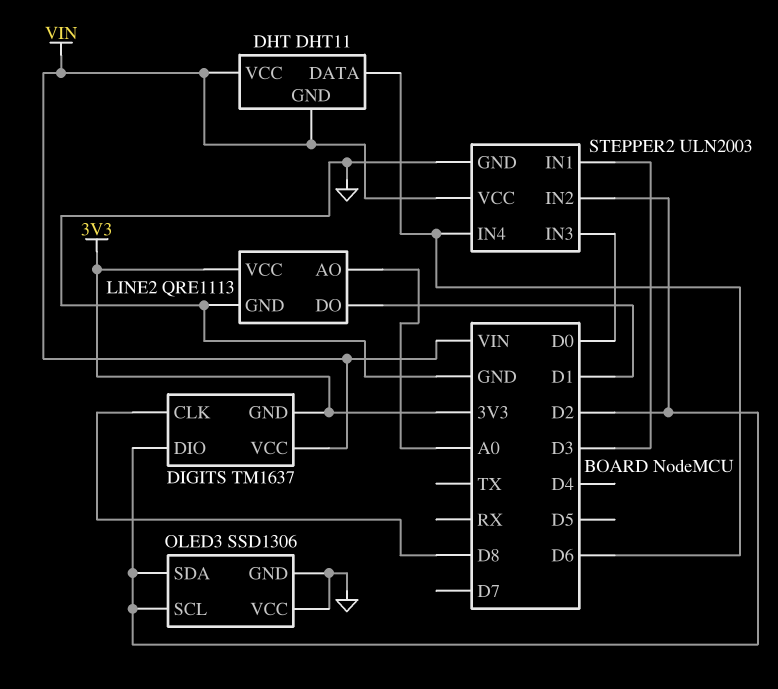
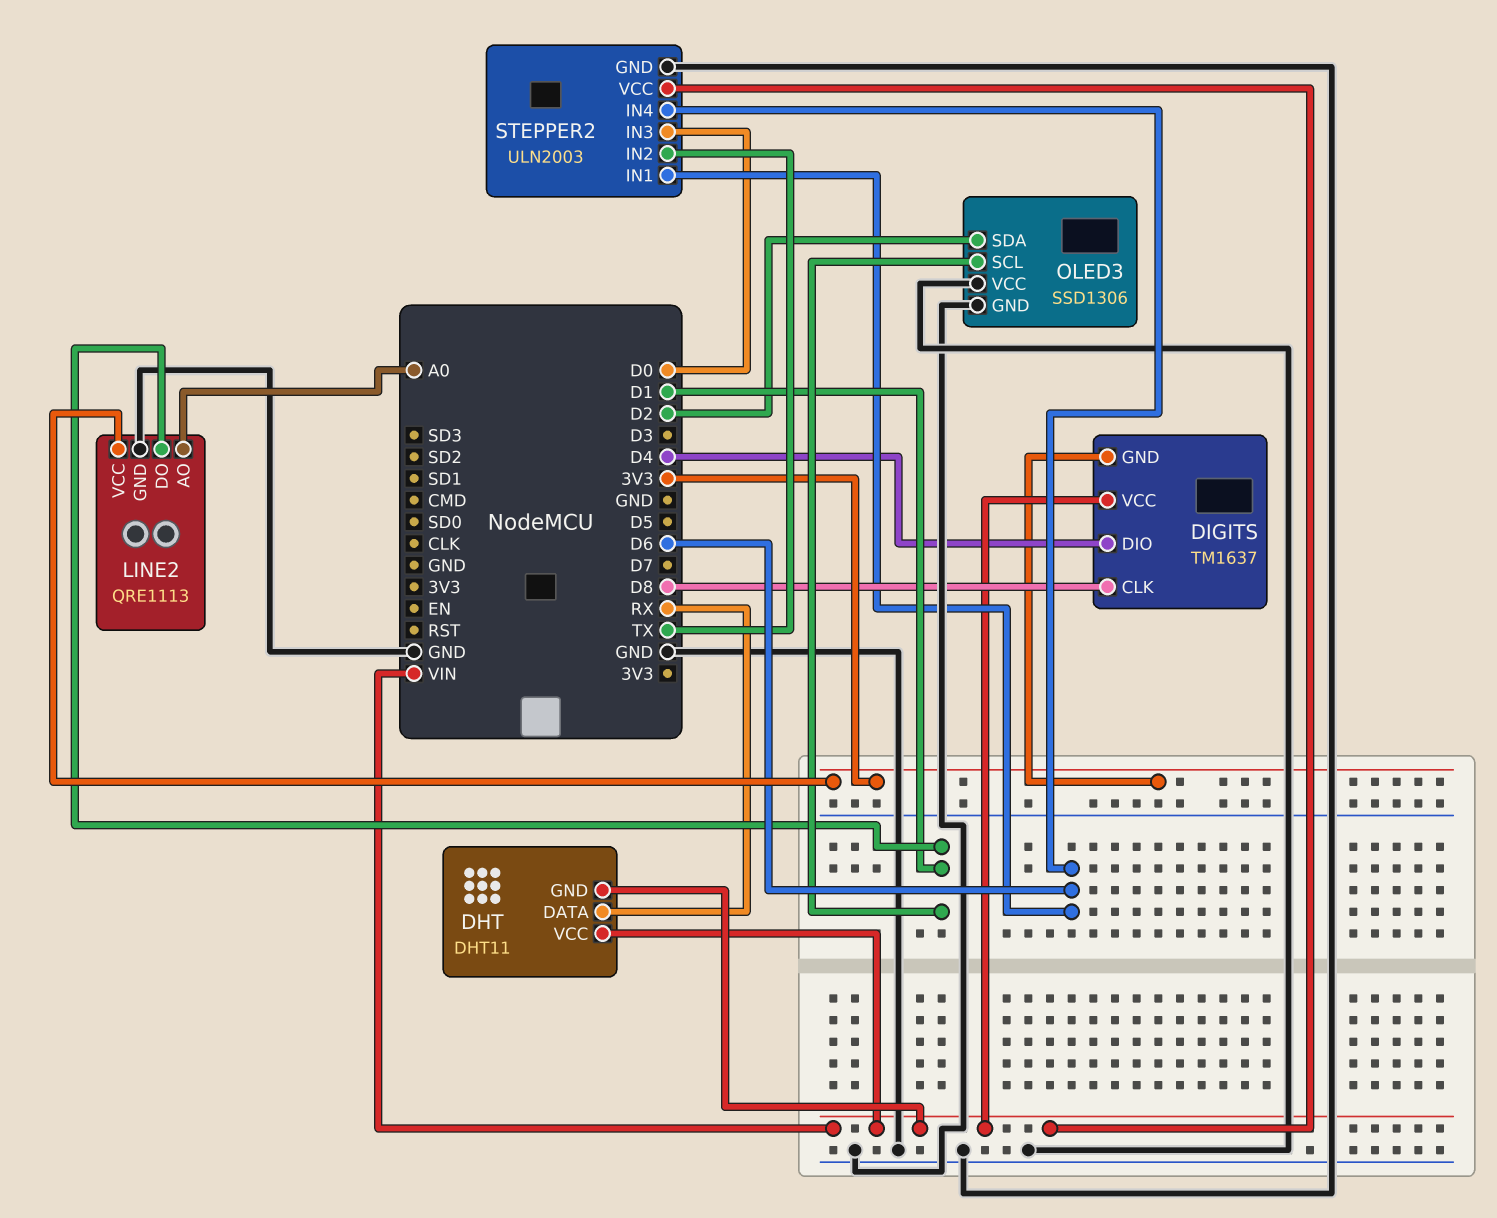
DHT pin DATA: D6 -> RX
DIGITS pin DIO: D2 -> D4
OLED3 pin SCL: D2 -> D1
STEPPER2 pin IN1: D3 -> D6
STEPPER2 pin IN2: D2 -> TX

